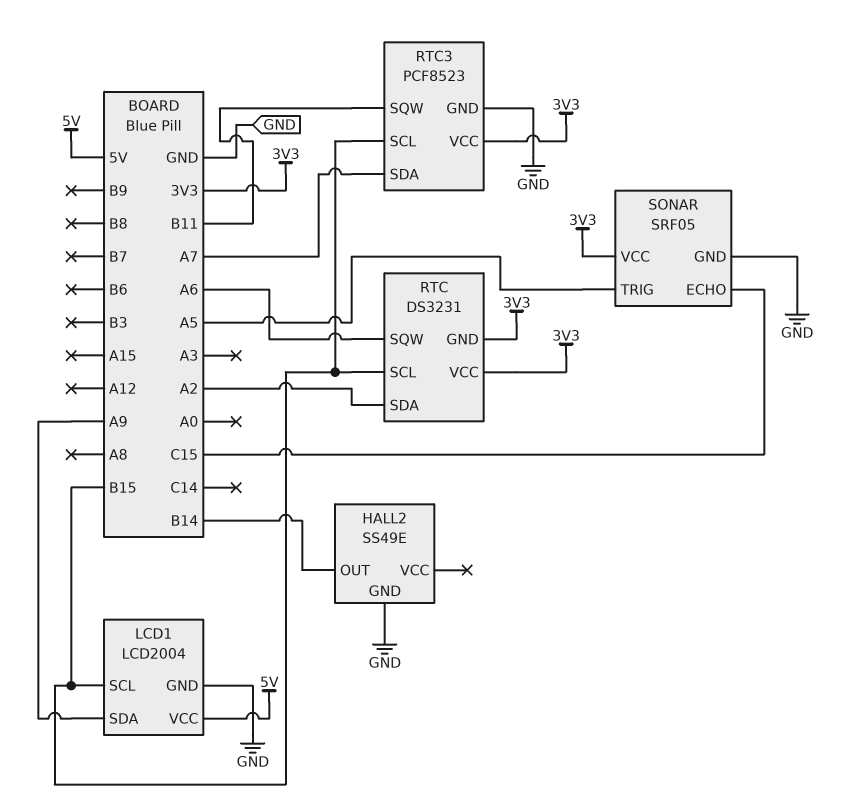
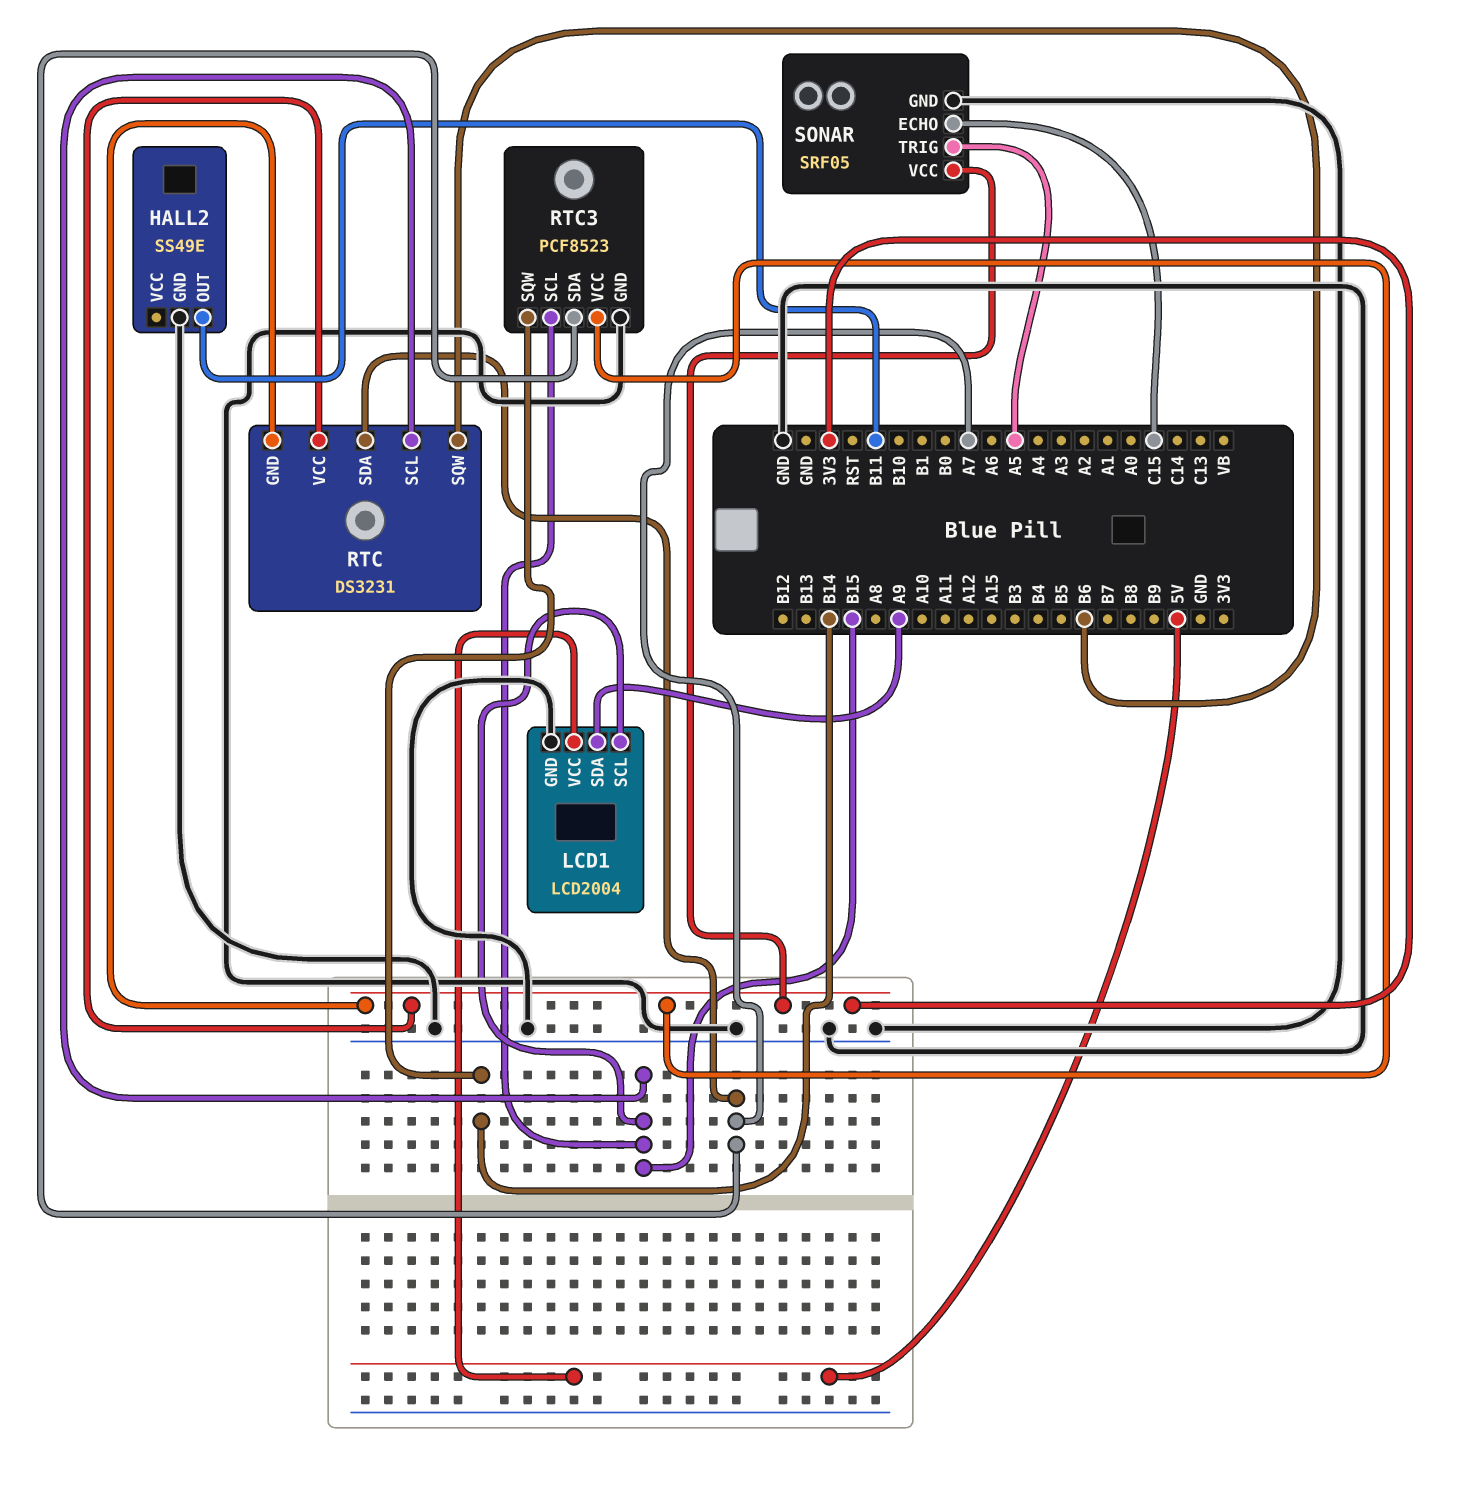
HALL2 pin OUT: B14 -> B11
RTC pin SDA: A2 -> A7
RTC pin SQW: A6 -> B6
RTC3 pin SQW: B11 -> B14

